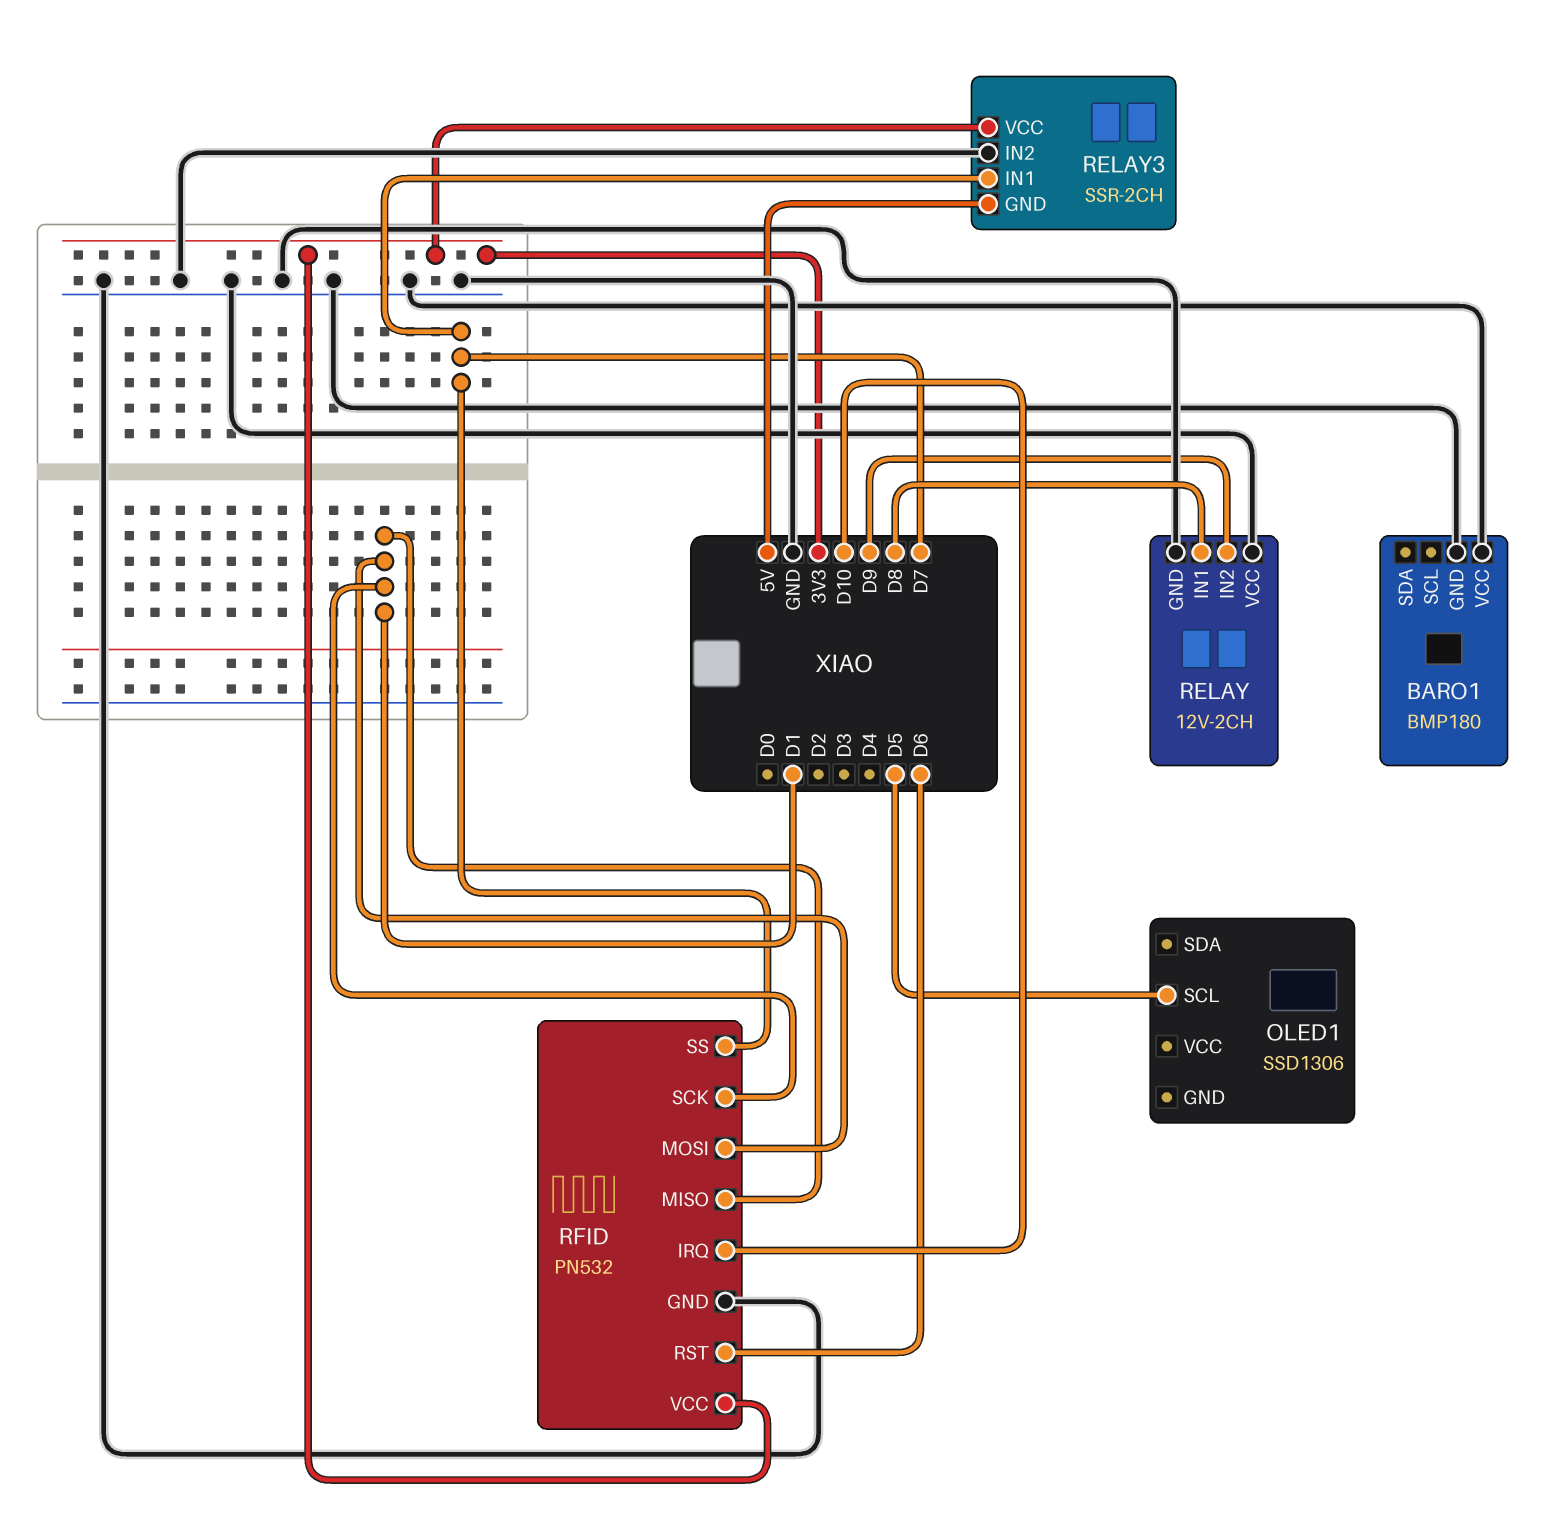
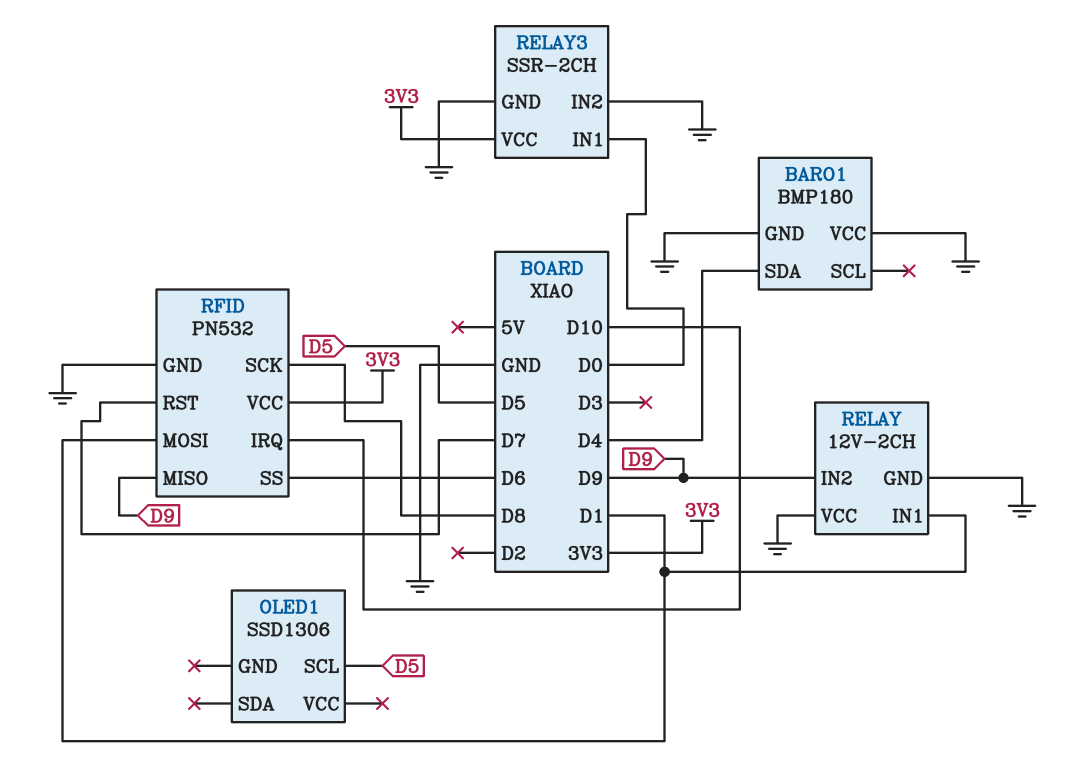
BARO1 pin SDA: none -> D4
RELAY pin IN1: D8 -> D1
RELAY3 pin GND: 5V -> GND
RELAY3 pin IN1: D7 -> D0
RFID pin MISO: D1 -> D9
RFID pin RST: D6 -> D7
RFID pin SCK: D1 -> D8
RFID pin SS: D7 -> D6

